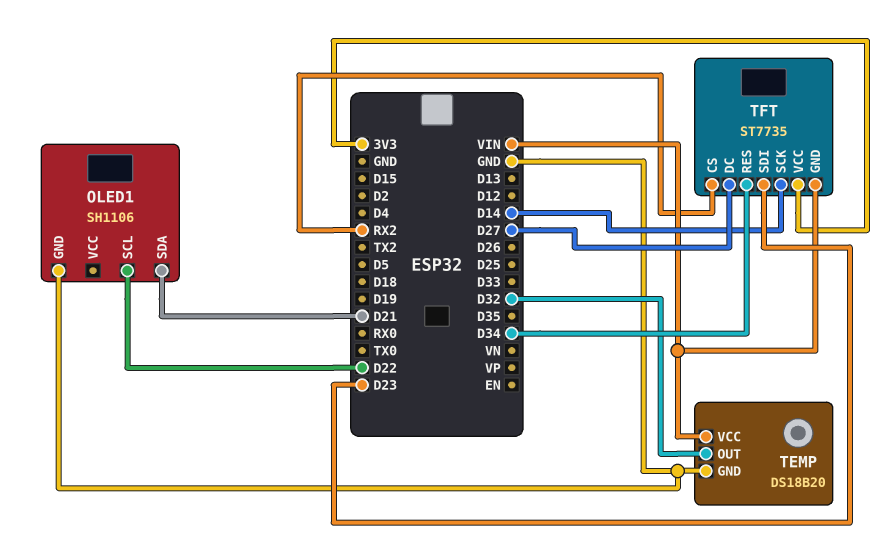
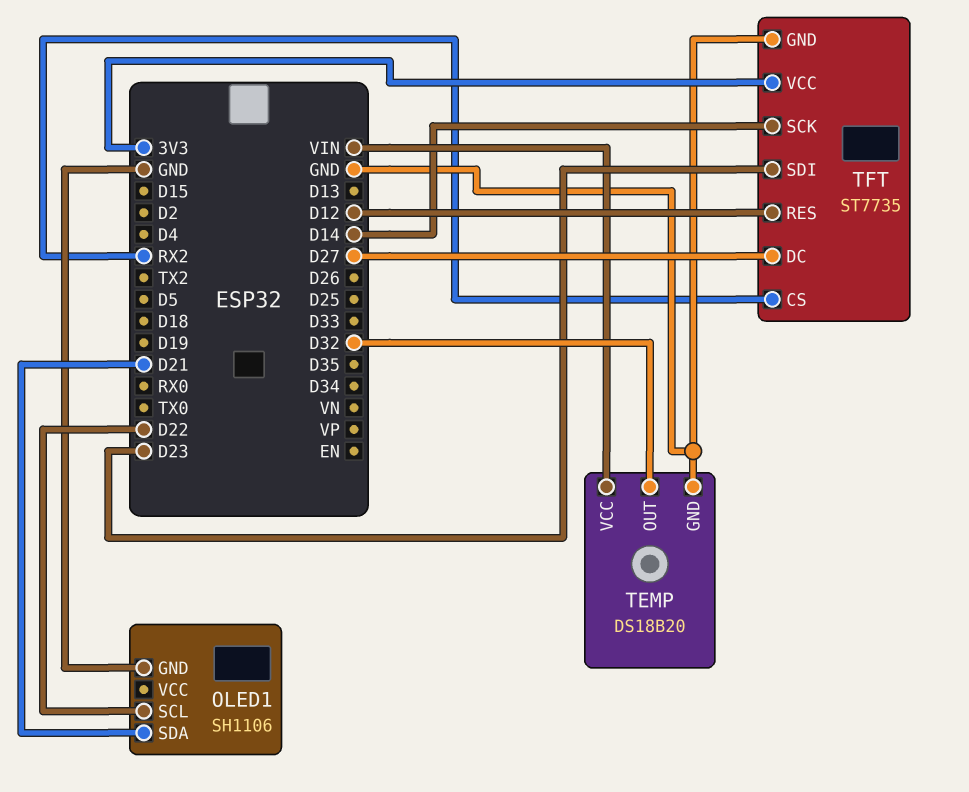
TFT pin GND: VIN -> GND
TFT pin RES: D34 -> D12

